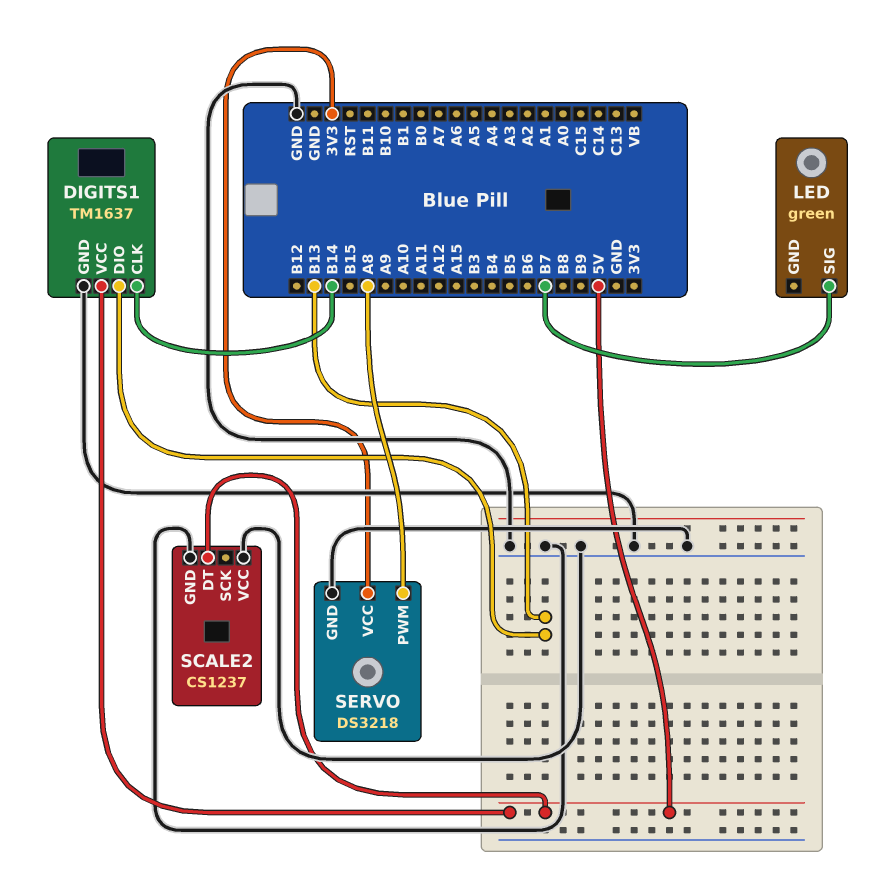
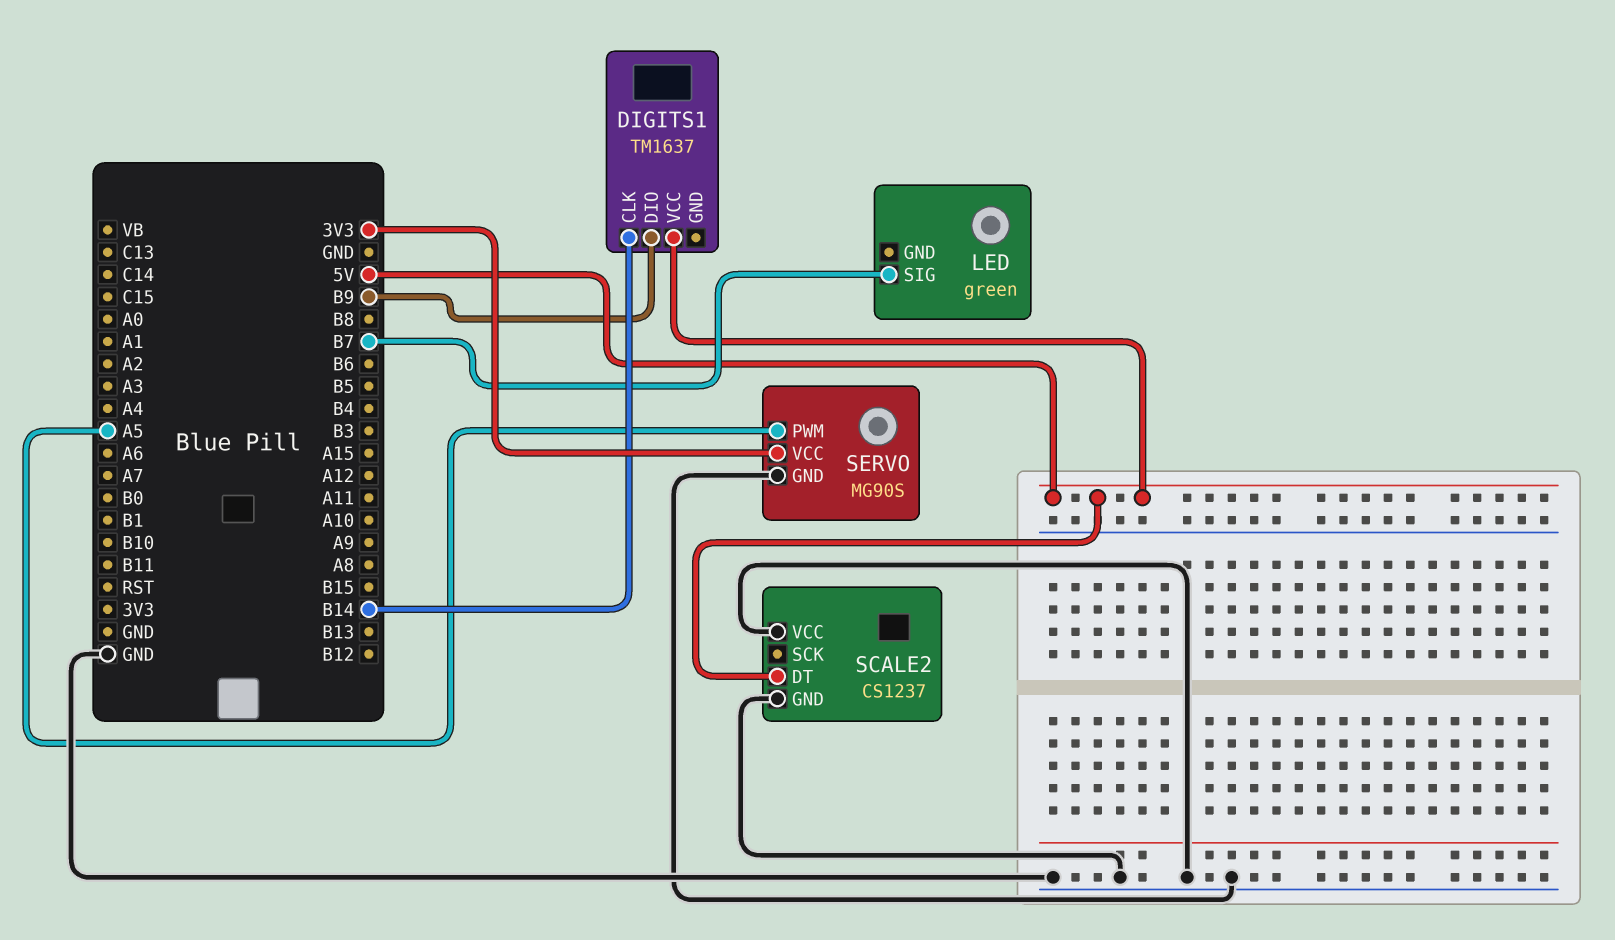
DIGITS1 pin DIO: B13 -> B9
DIGITS1 pin GND: GND -> none
SERVO: DS3218 -> MG90S
SERVO pin PWM: A8 -> A5

